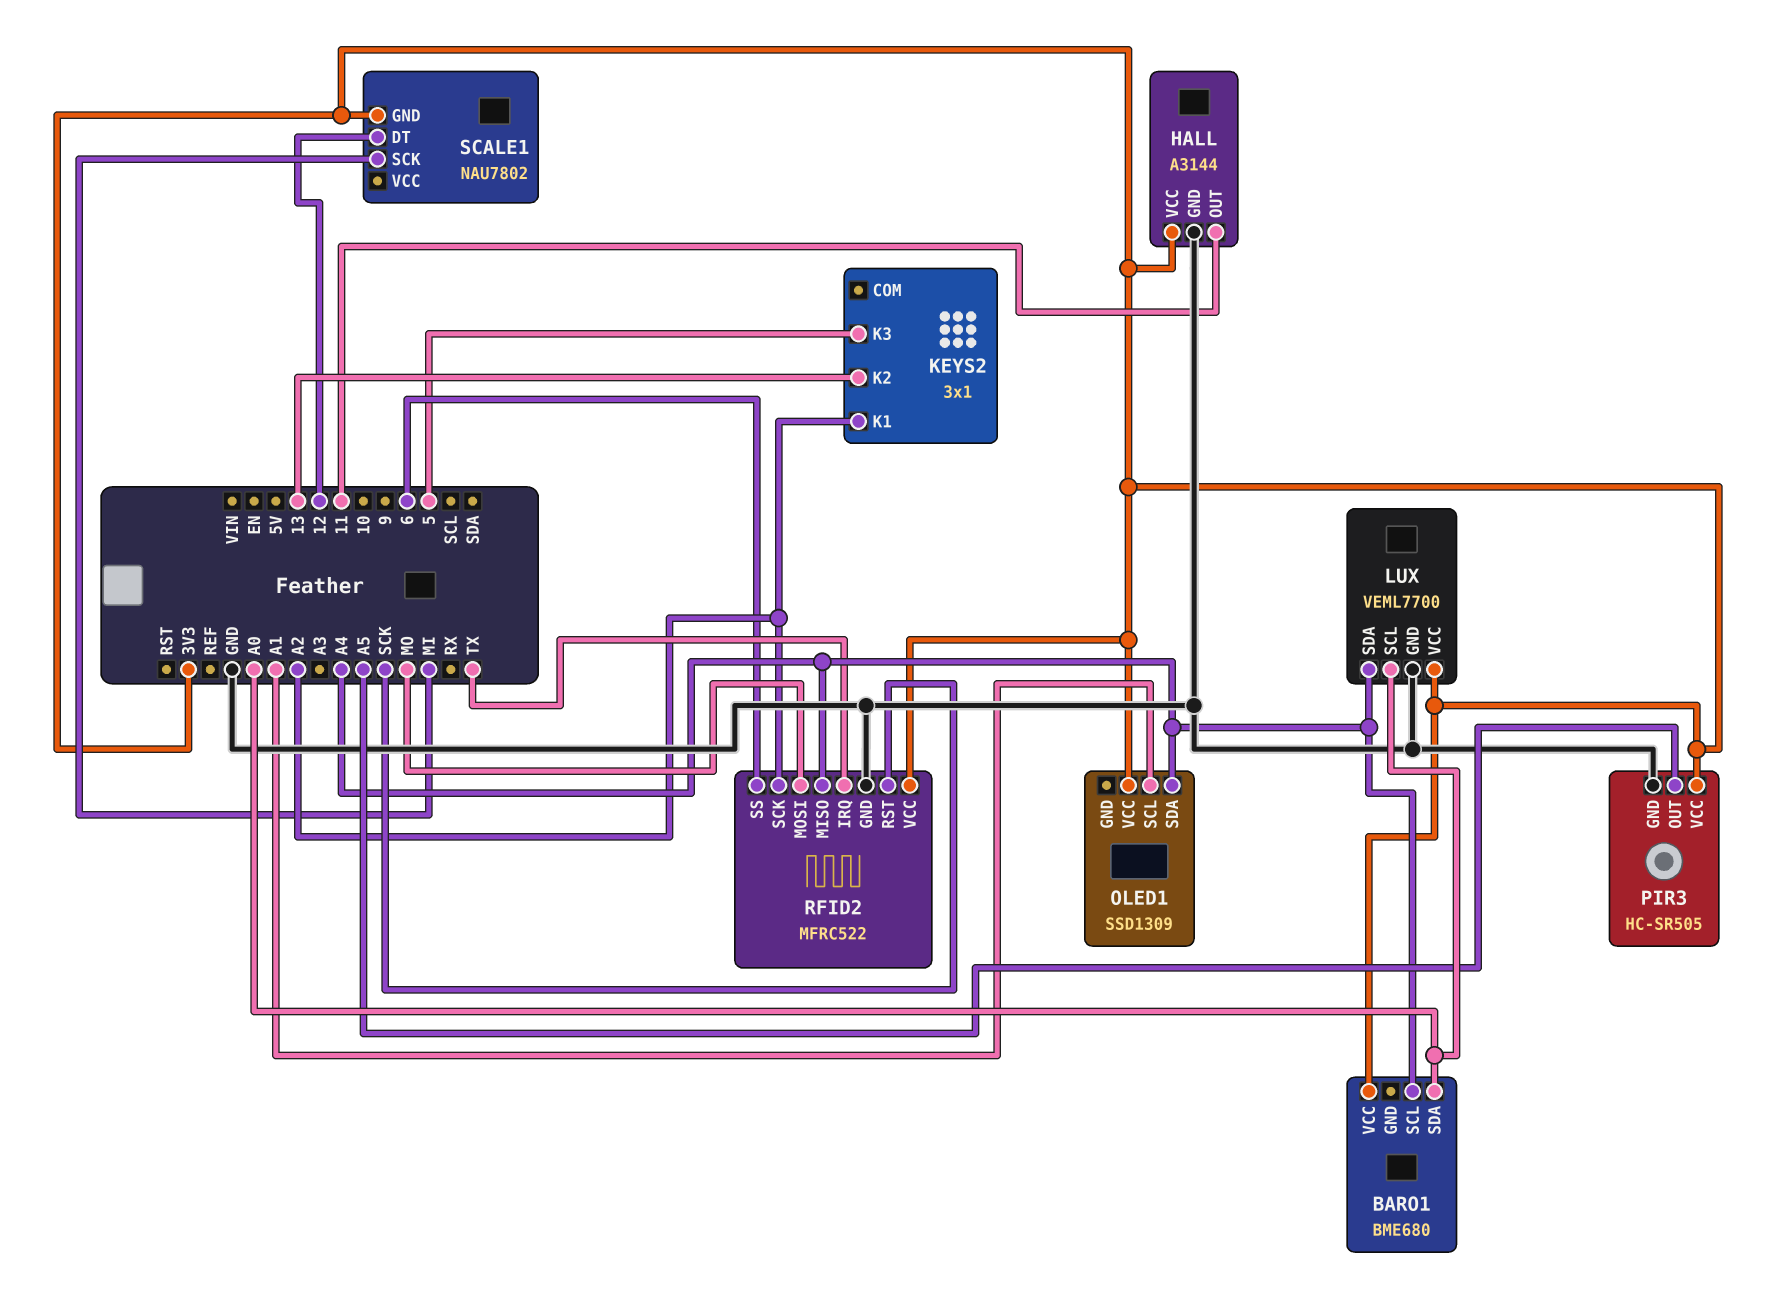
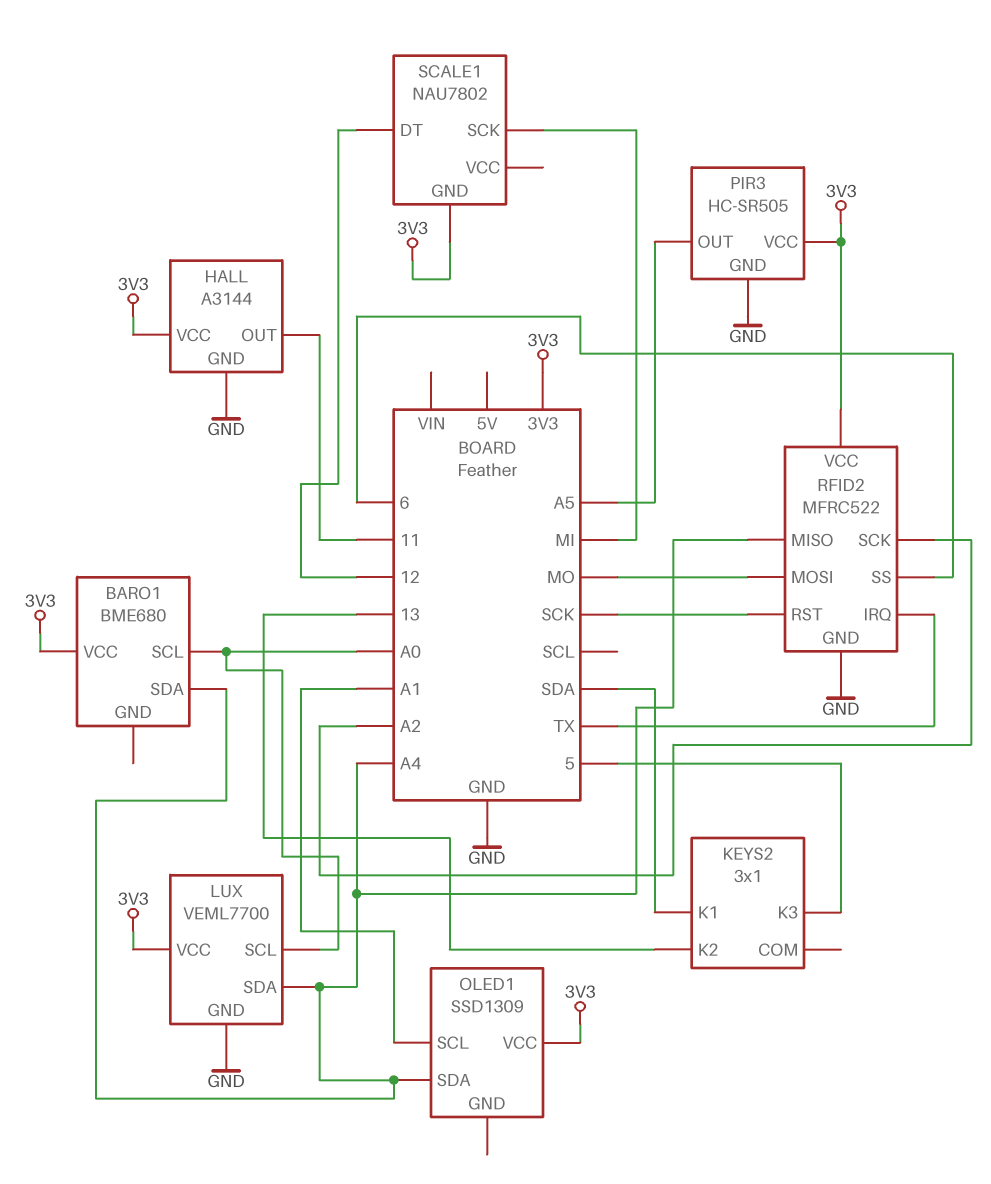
BARO1 pin SCL: A4 -> A0
BARO1 pin SDA: A0 -> A4
KEYS2 pin K1: A2 -> SDA

